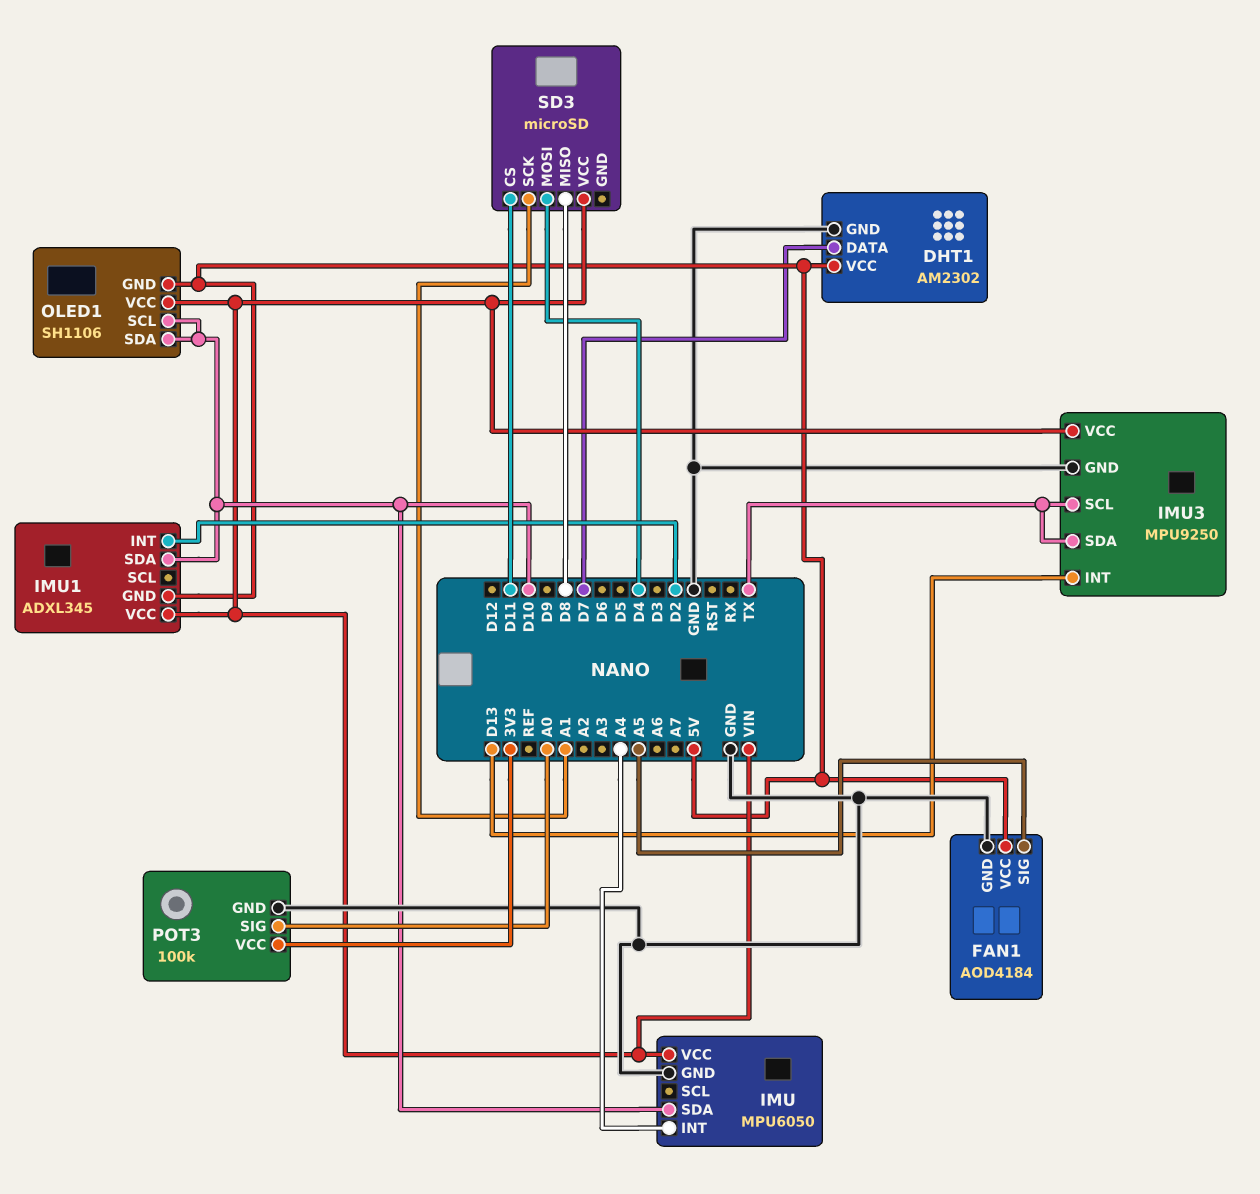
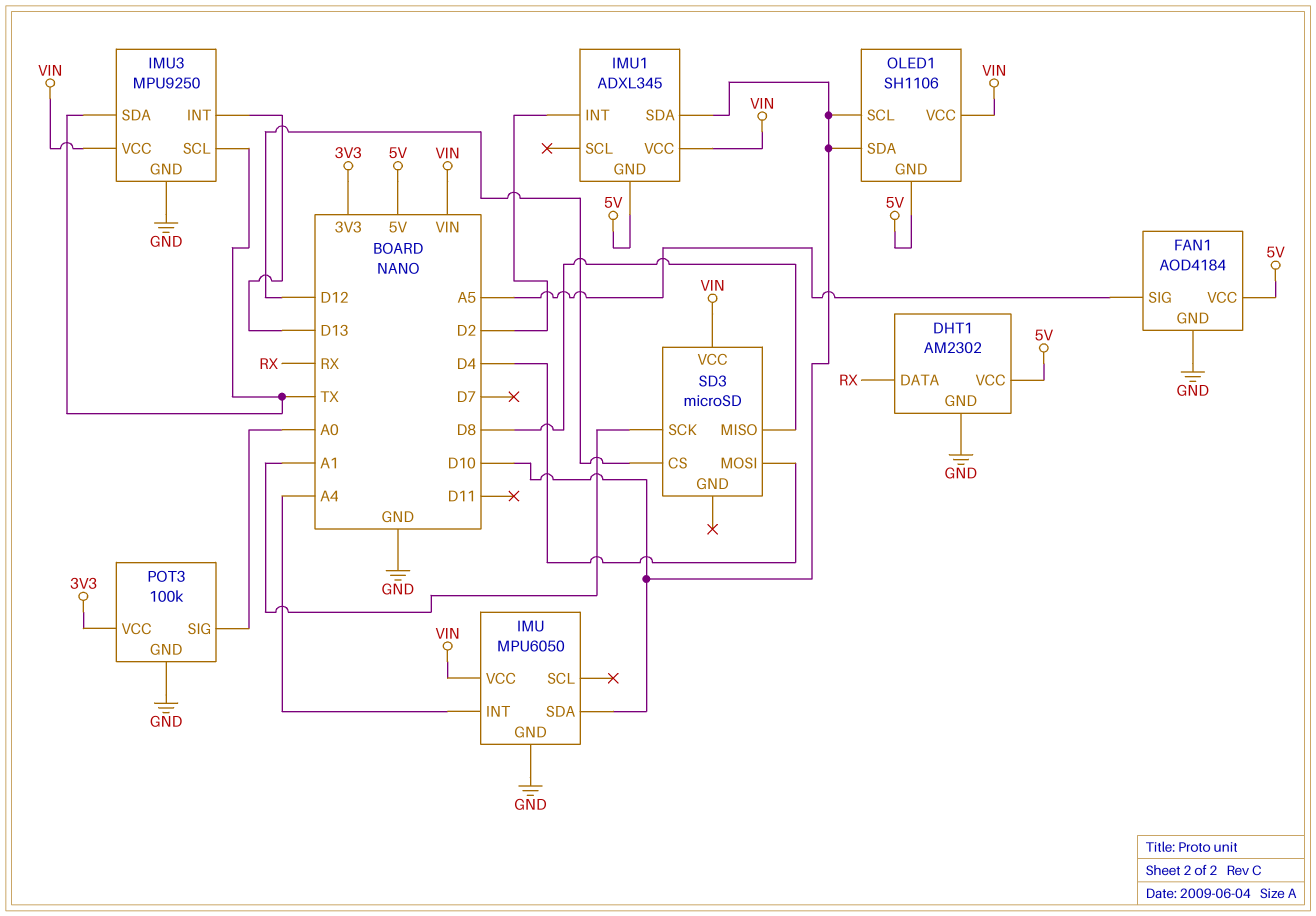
DHT1 pin DATA: D7 -> RX
SD3 pin CS: D11 -> D12

